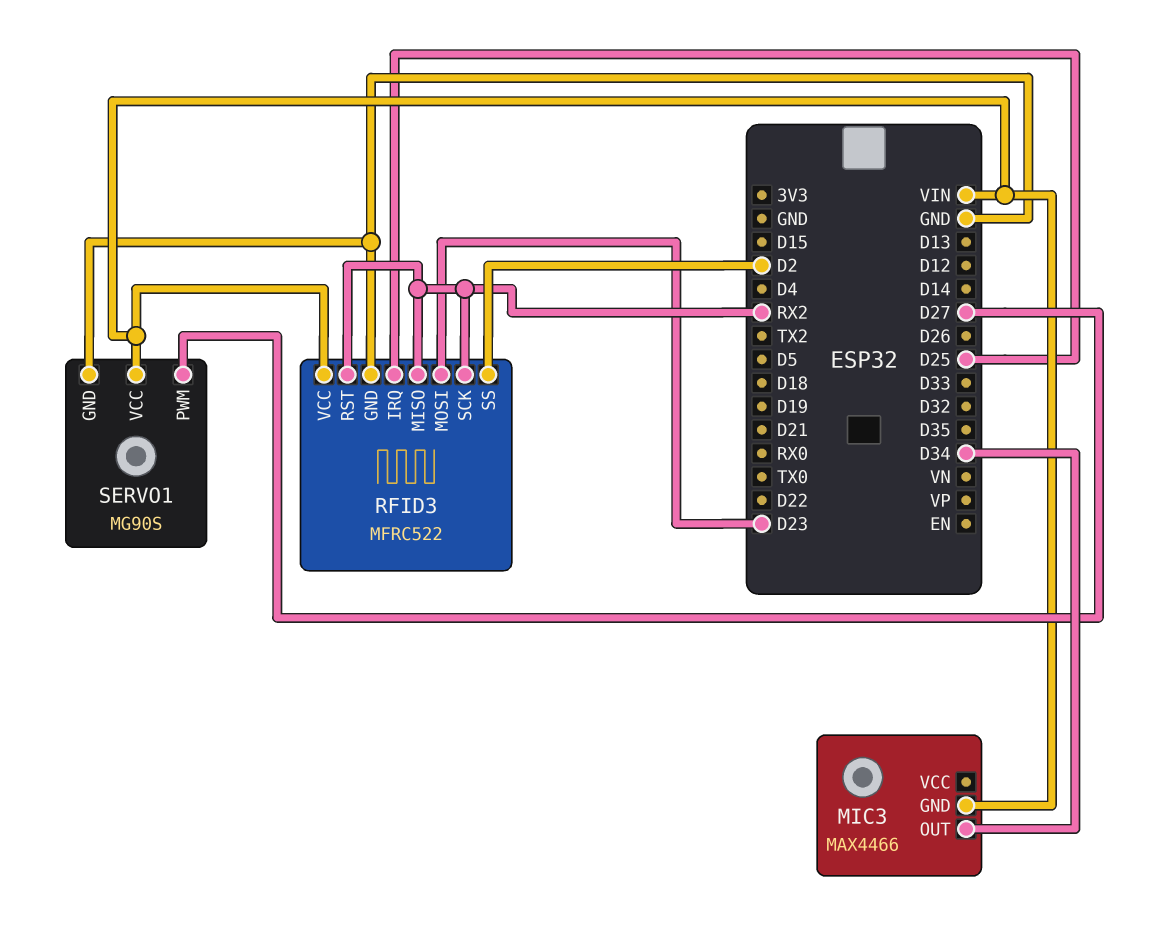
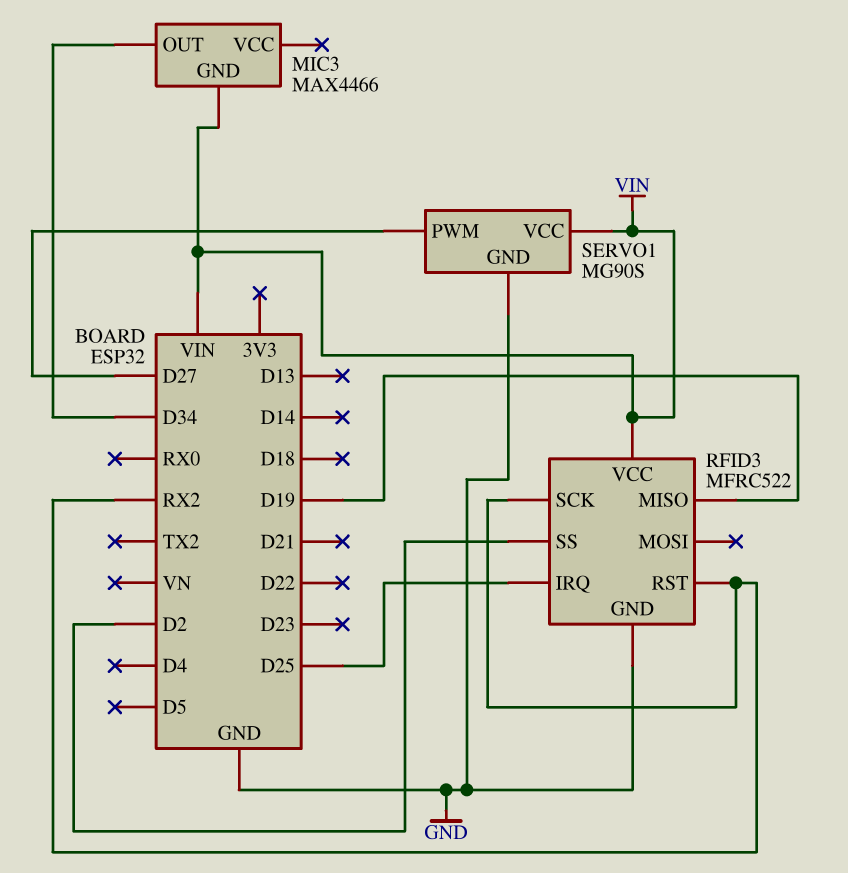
RFID3 pin MISO: RX2 -> D19
RFID3 pin MOSI: D23 -> none

